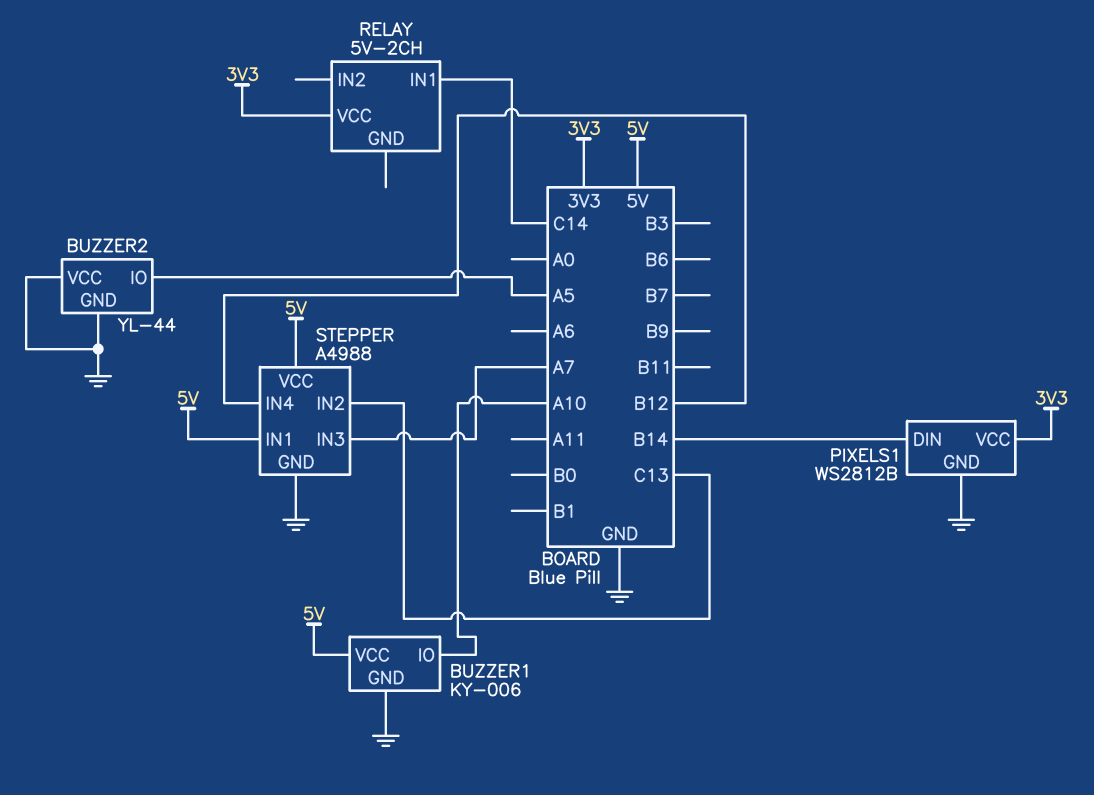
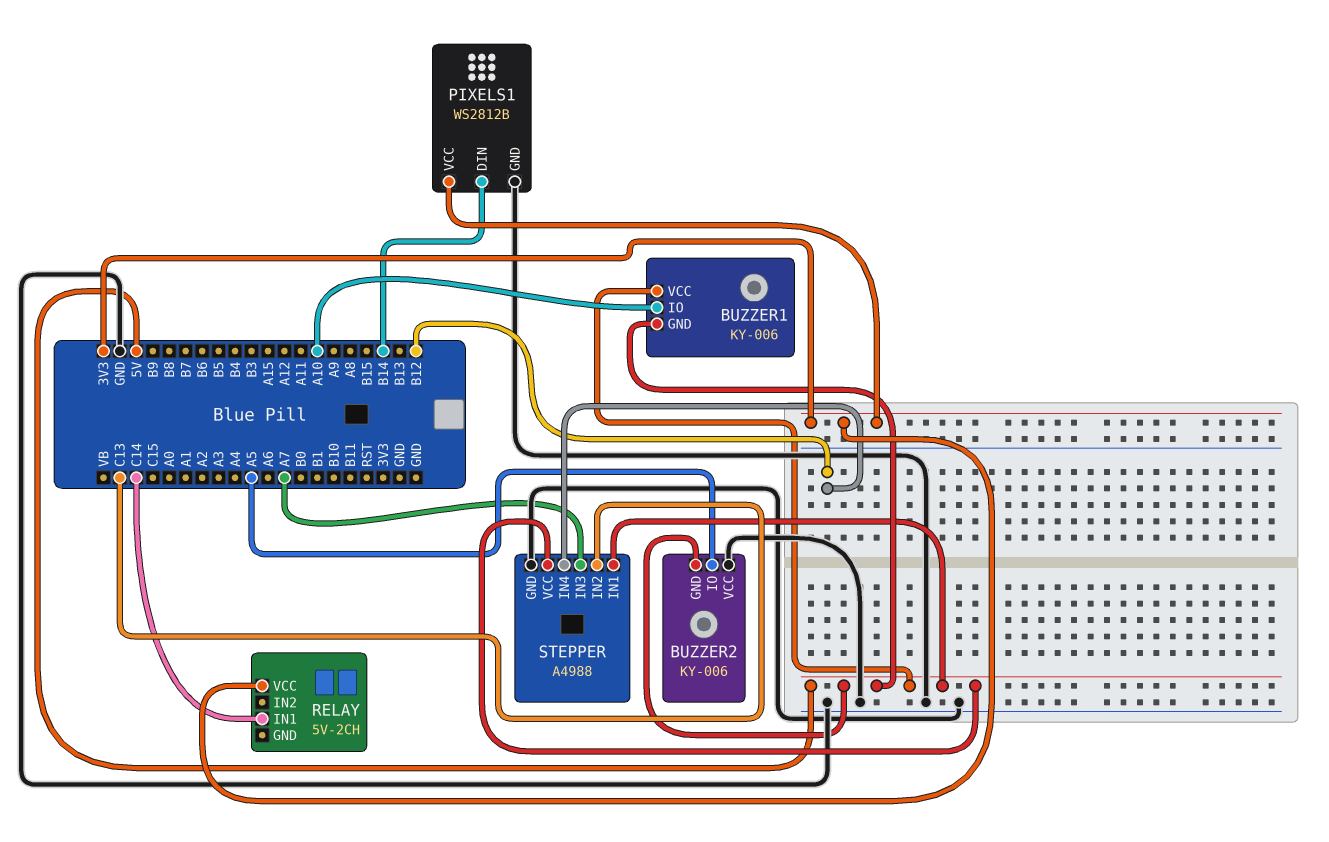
BUZZER1 pin GND: GND -> 5V
BUZZER2: YL-44 -> KY-006
BUZZER2 pin GND: GND -> 5V

